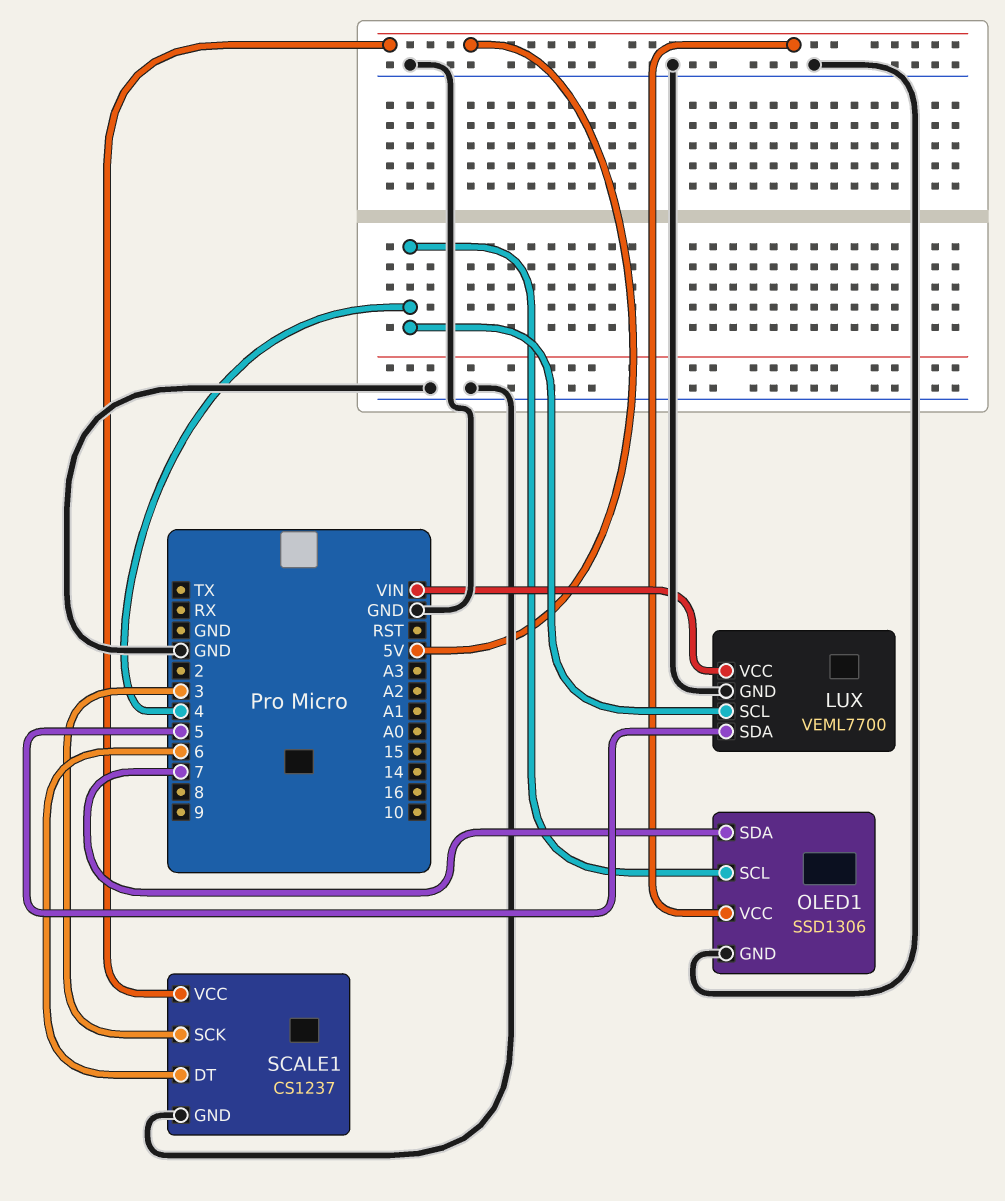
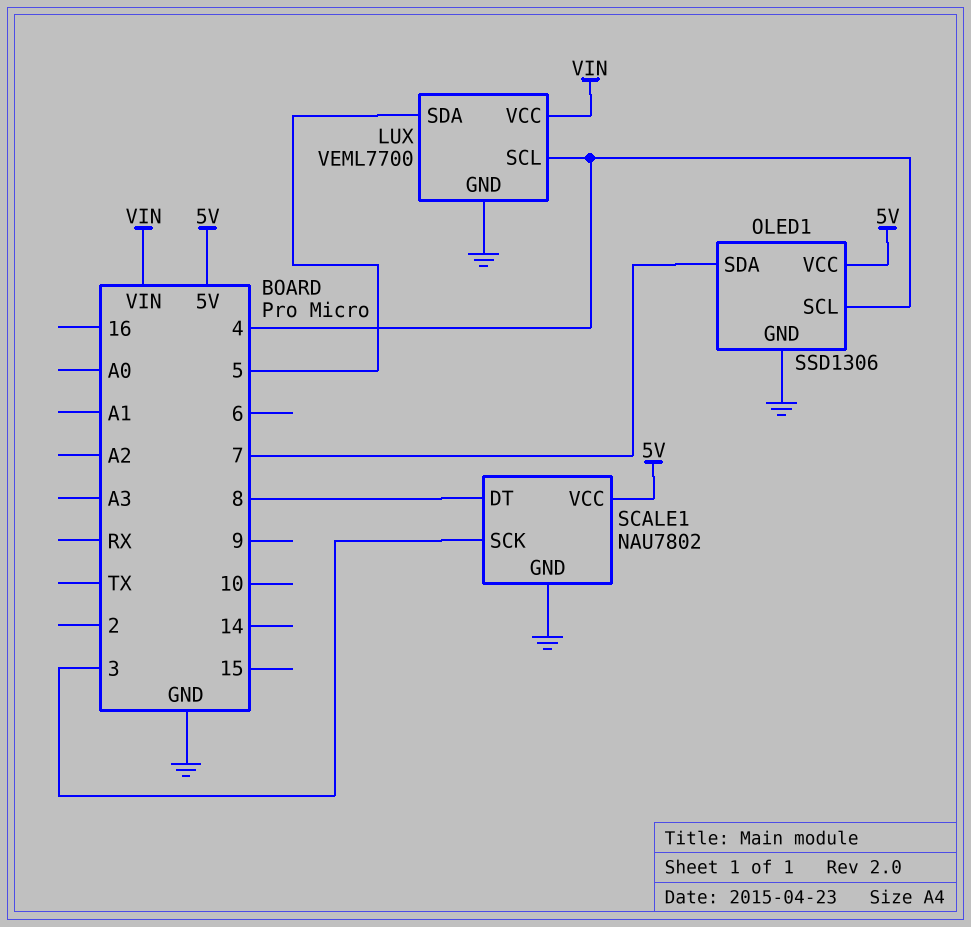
SCALE1: CS1237 -> NAU7802
SCALE1 pin DT: 6 -> 8

